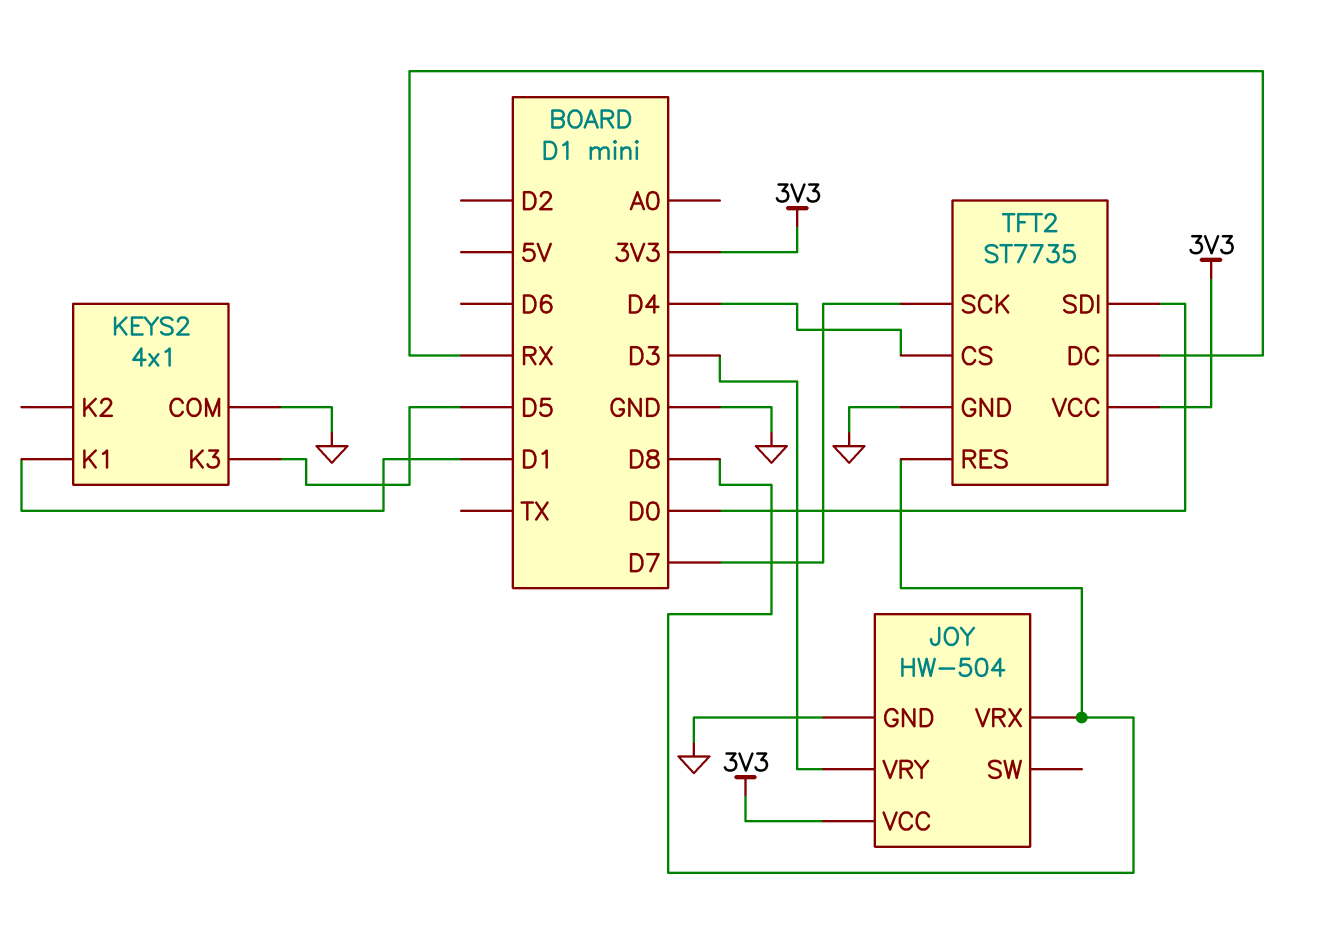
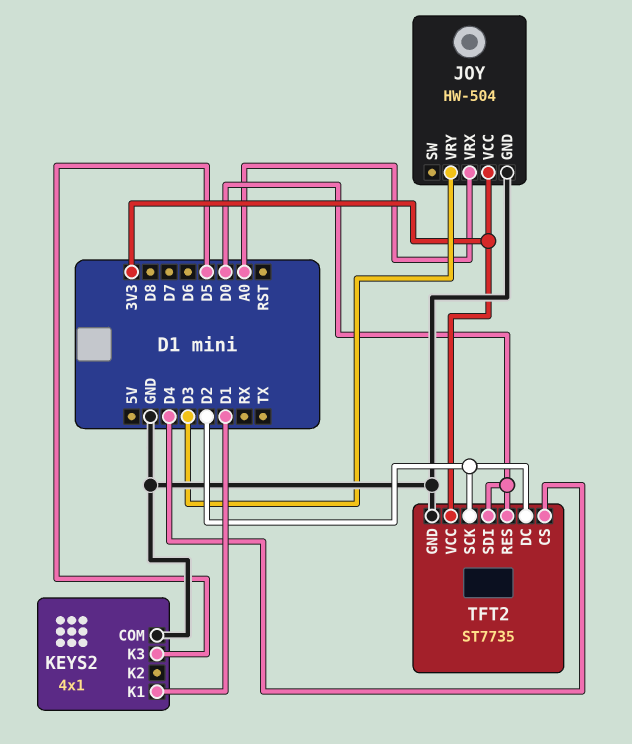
JOY pin VRX: D8 -> A0
TFT2 pin DC: RX -> D2
TFT2 pin RES: D8 -> D0
TFT2 pin SCK: D7 -> D2

